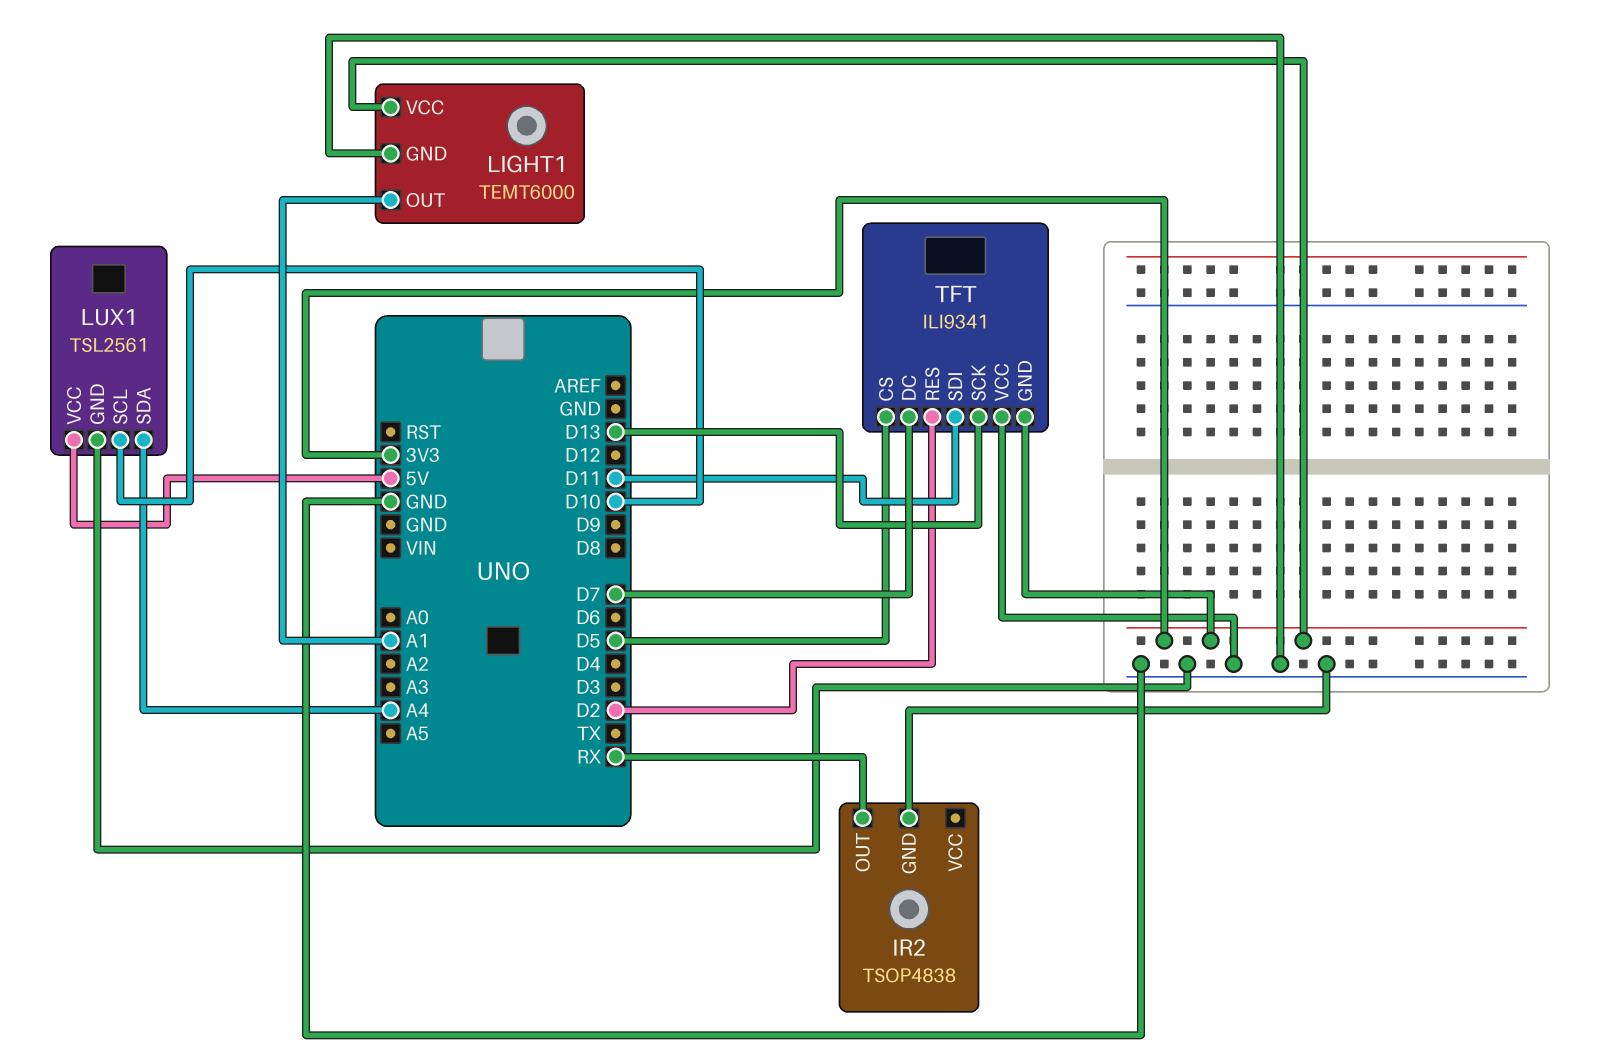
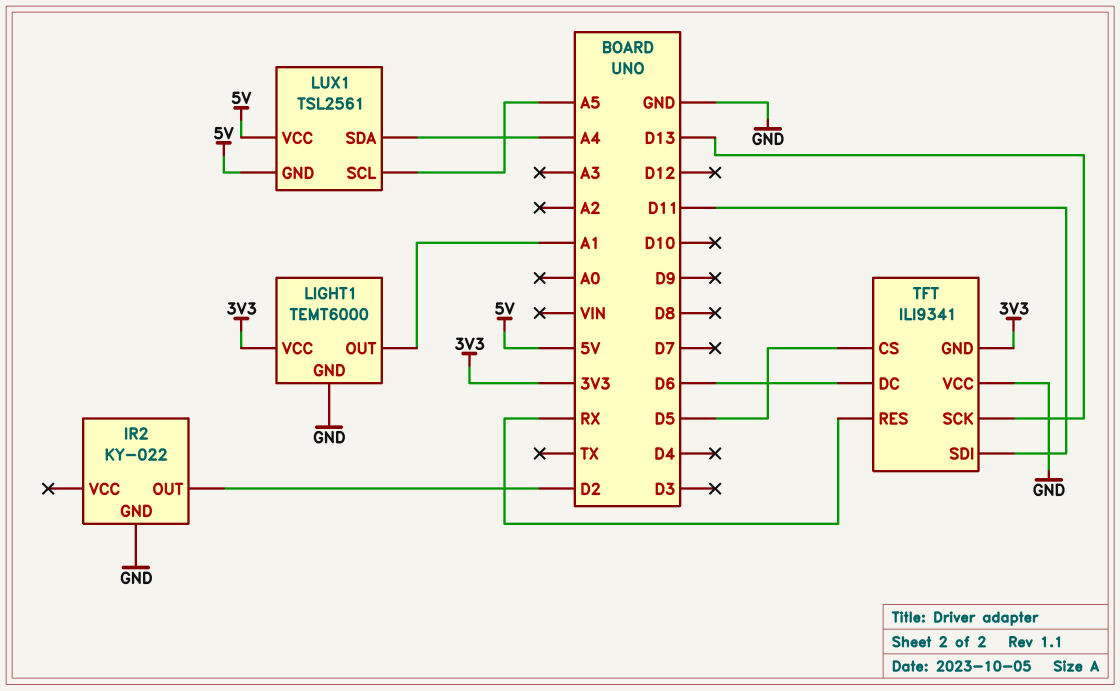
IR2: TSOP4838 -> KY-022
IR2 pin OUT: RX -> D2
LUX1 pin GND: GND -> 5V
LUX1 pin SCL: D10 -> A5
TFT pin DC: D7 -> D6
TFT pin RES: D2 -> RX

